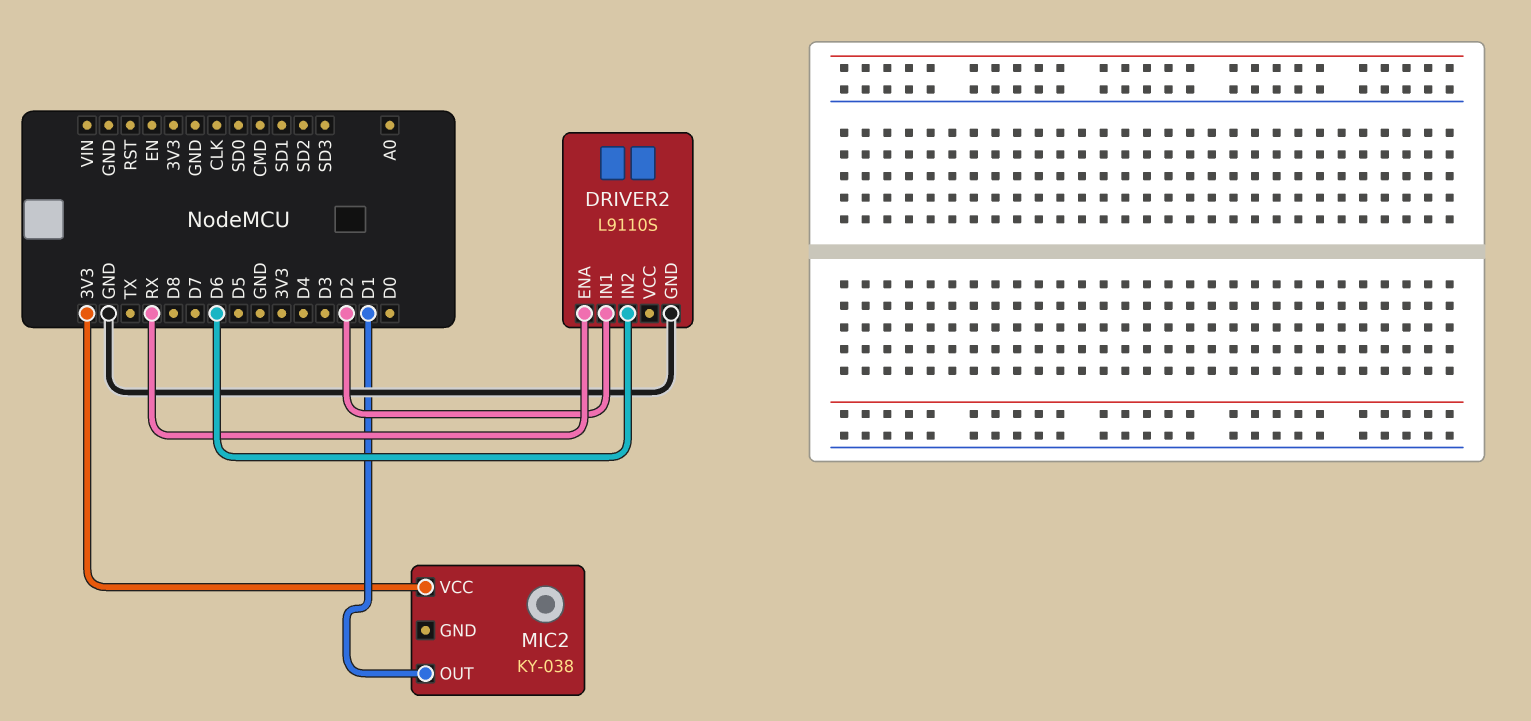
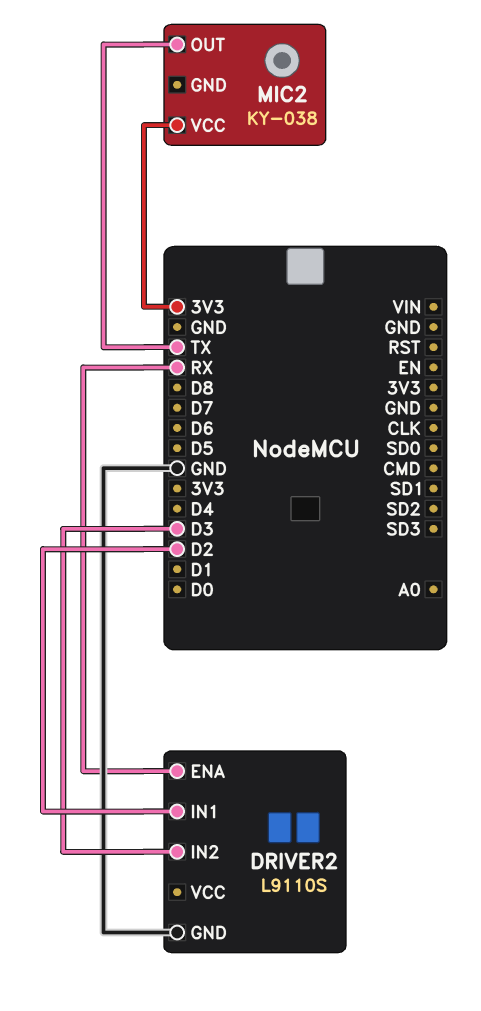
DRIVER2 pin IN2: D6 -> D3
MIC2 pin OUT: D1 -> TX

